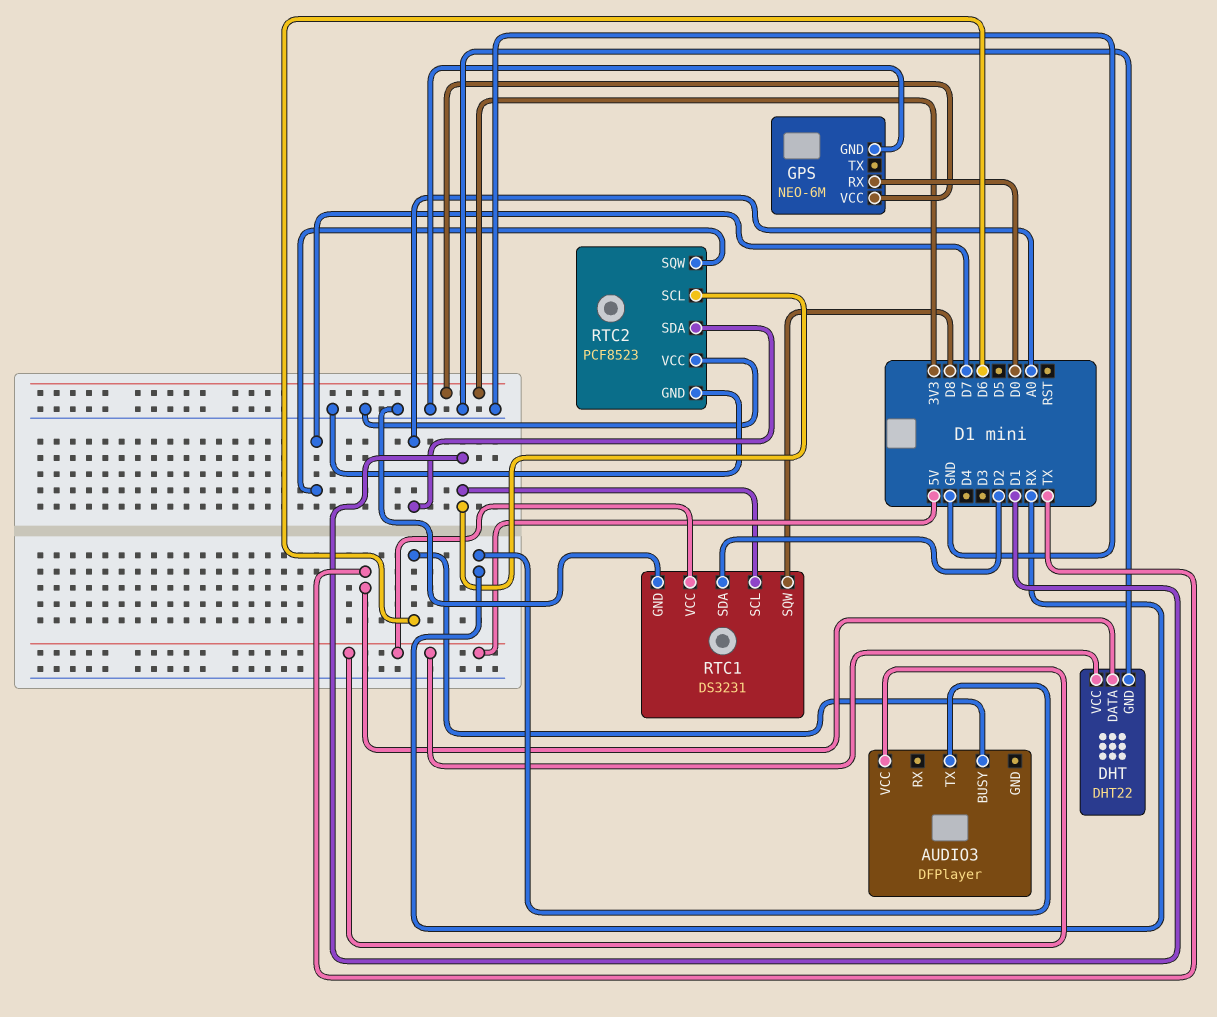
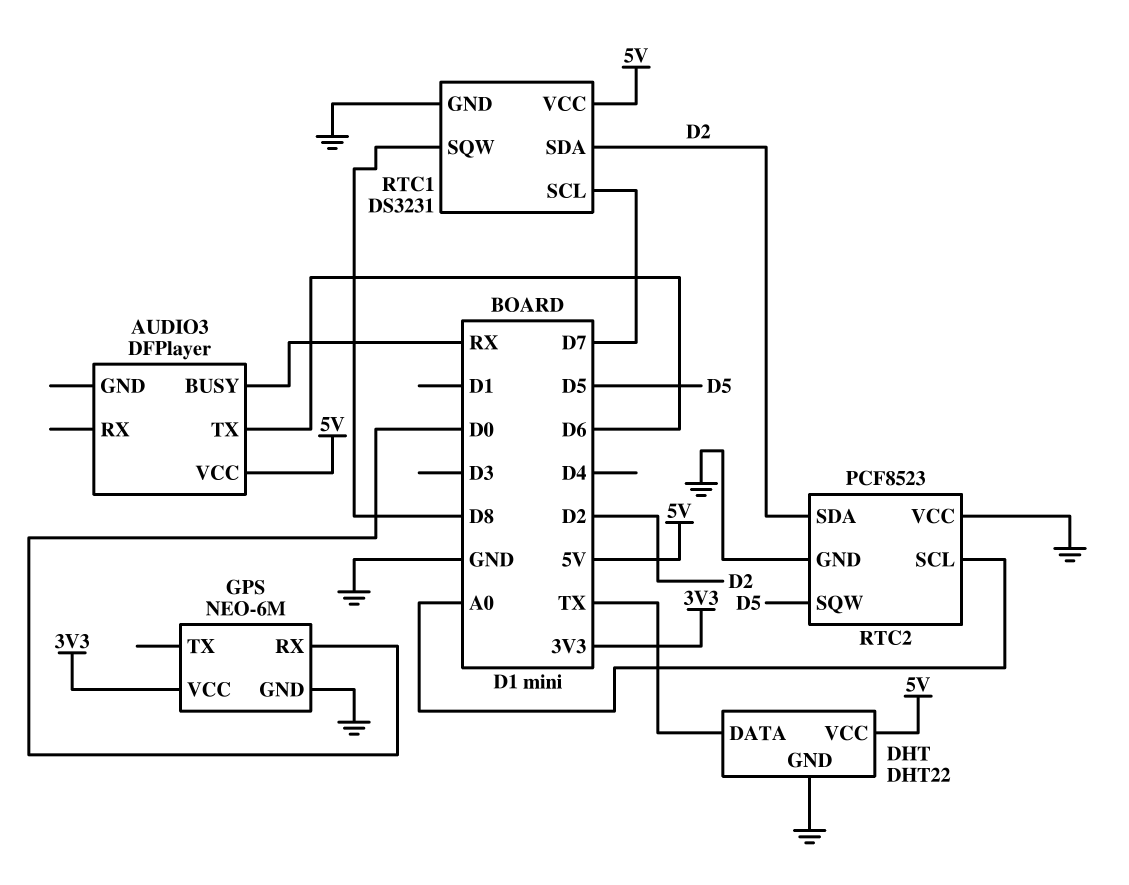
AUDIO3 pin BUSY: D6 -> RX
AUDIO3 pin TX: RX -> D6
RTC1 pin SCL: D1 -> D7
RTC2 pin SCL: D1 -> A0
RTC2 pin SDA: A0 -> D2
RTC2 pin SQW: D7 -> D5

